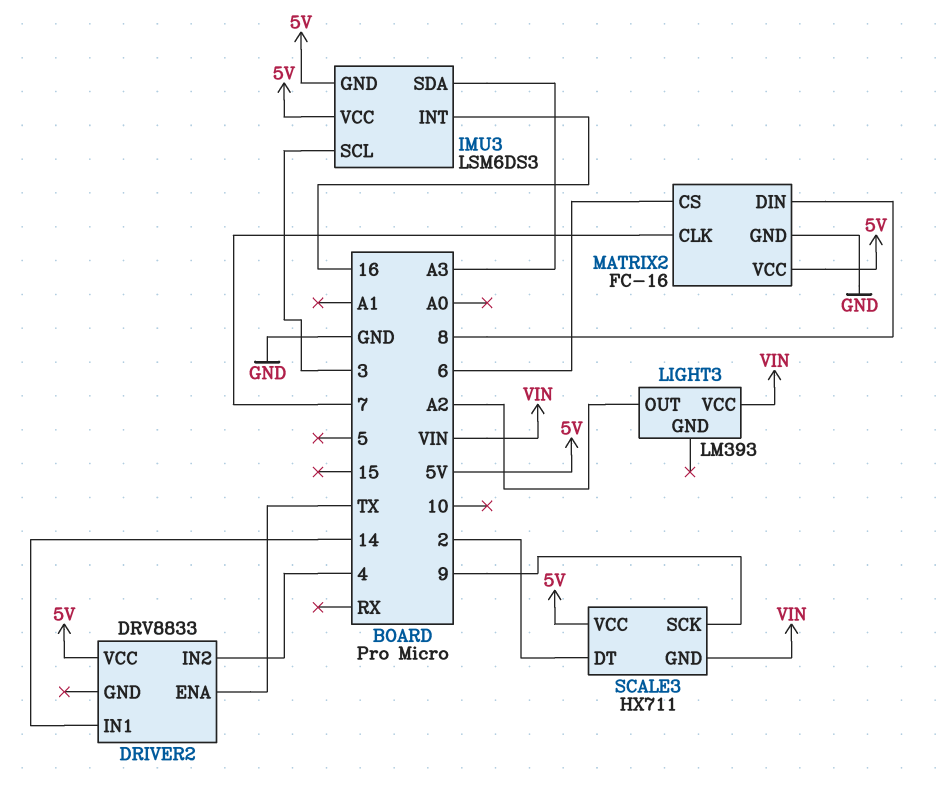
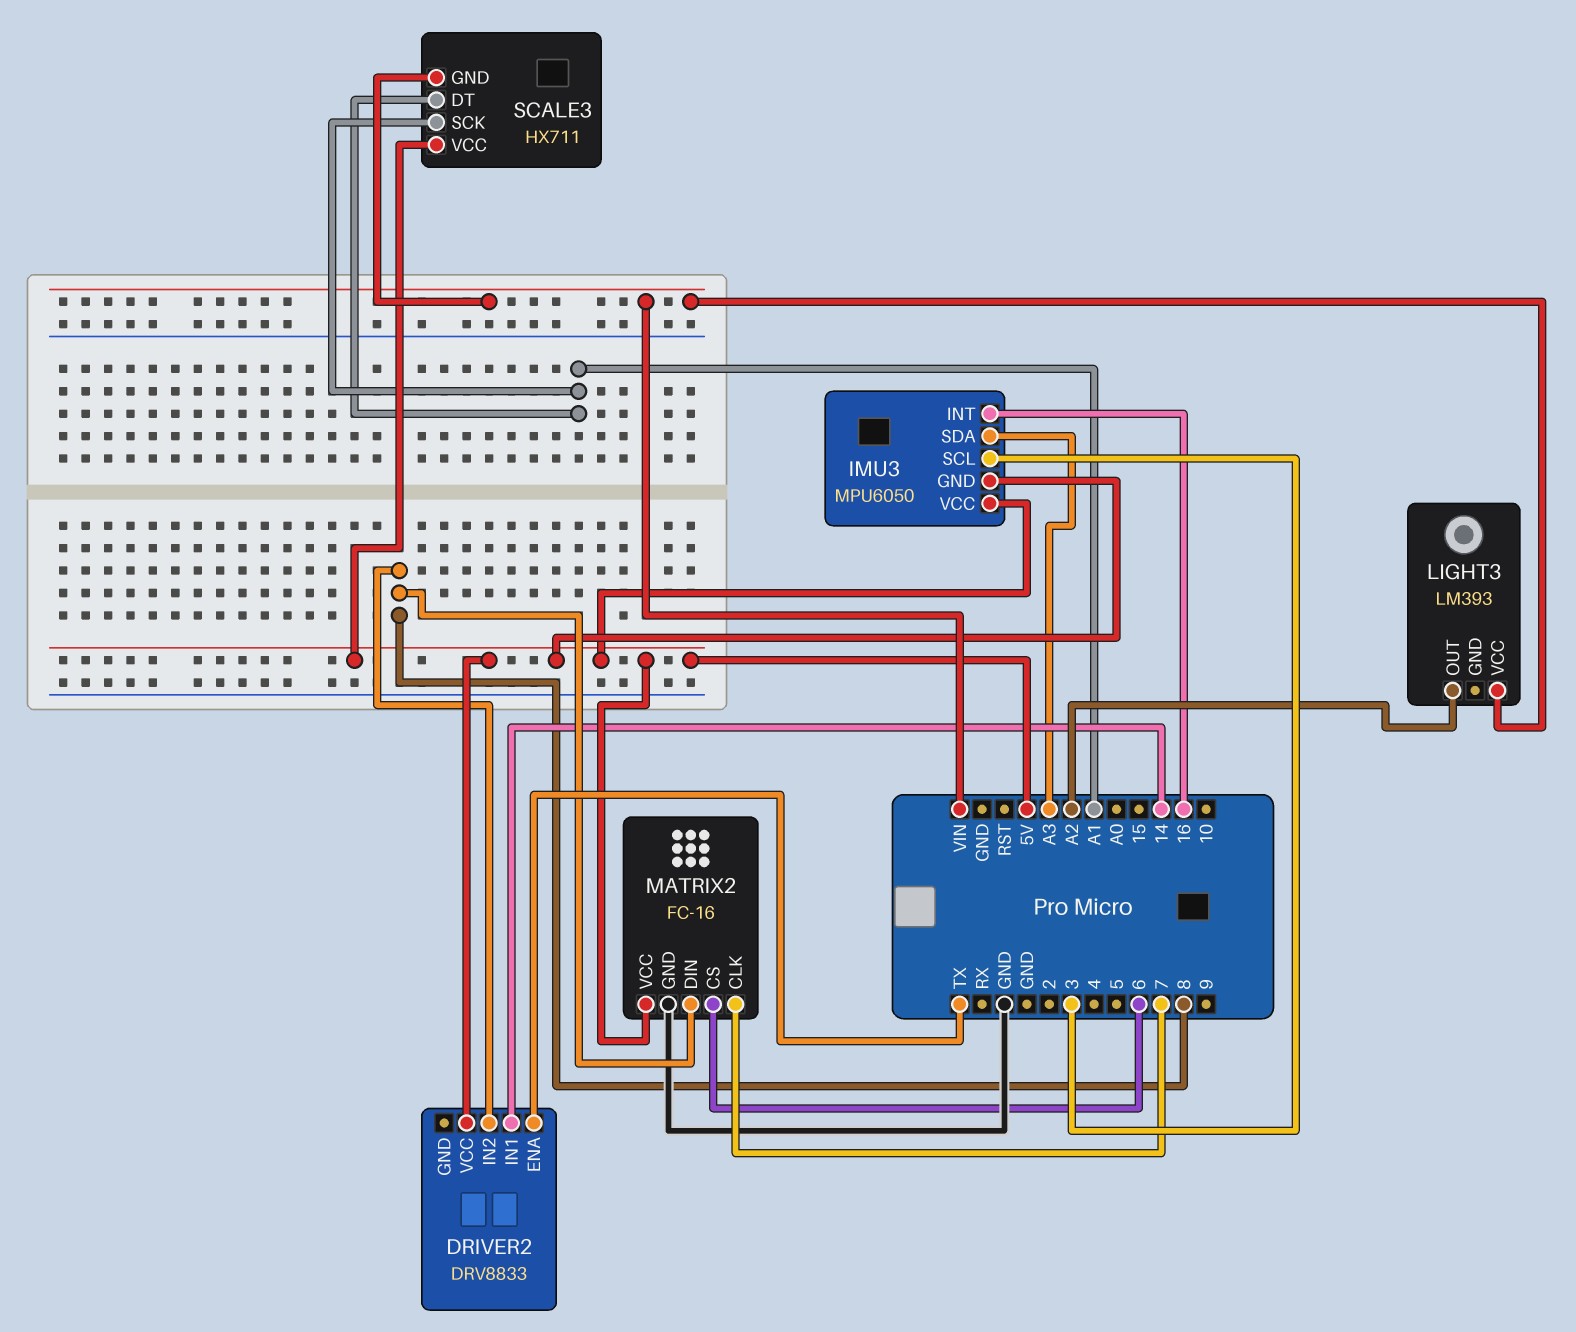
DRIVER2 pin IN2: 4 -> 8
IMU3: LSM6DS3 -> MPU6050
SCALE3 pin DT: 2 -> A1
SCALE3 pin SCK: 9 -> A1

